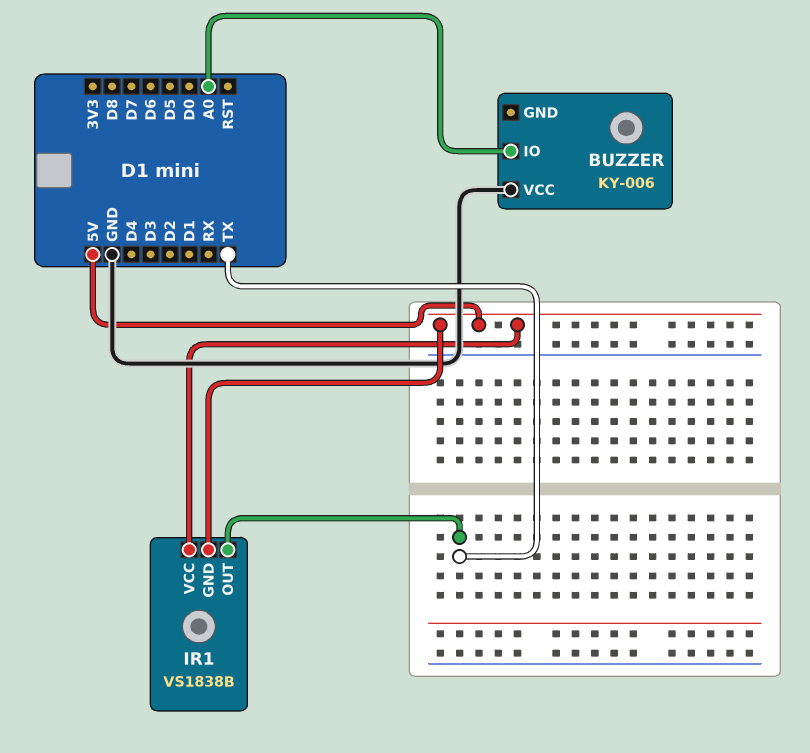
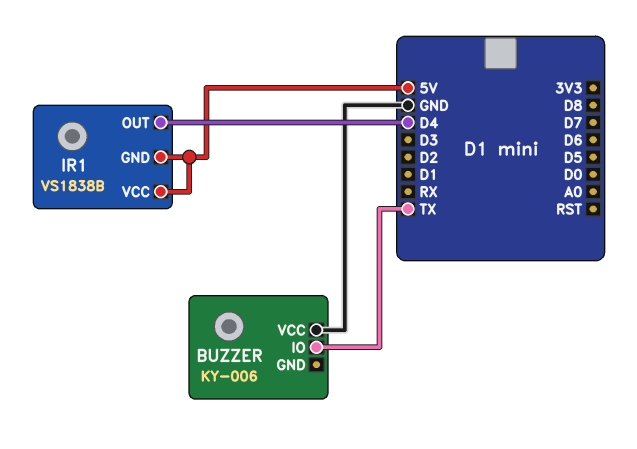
BUZZER pin IO: A0 -> TX
IR1 pin OUT: TX -> D4

